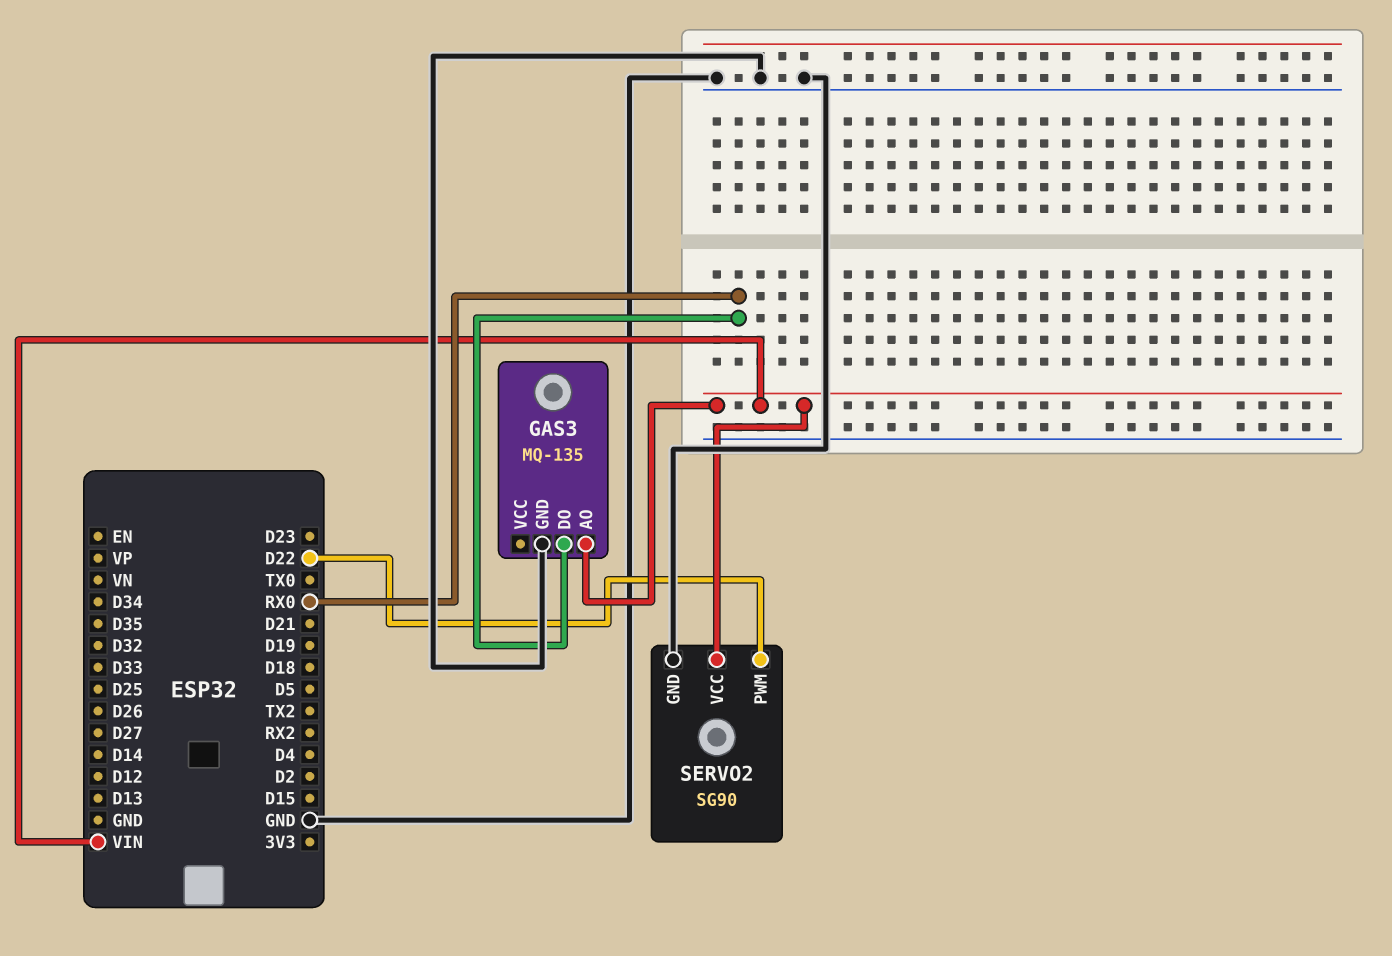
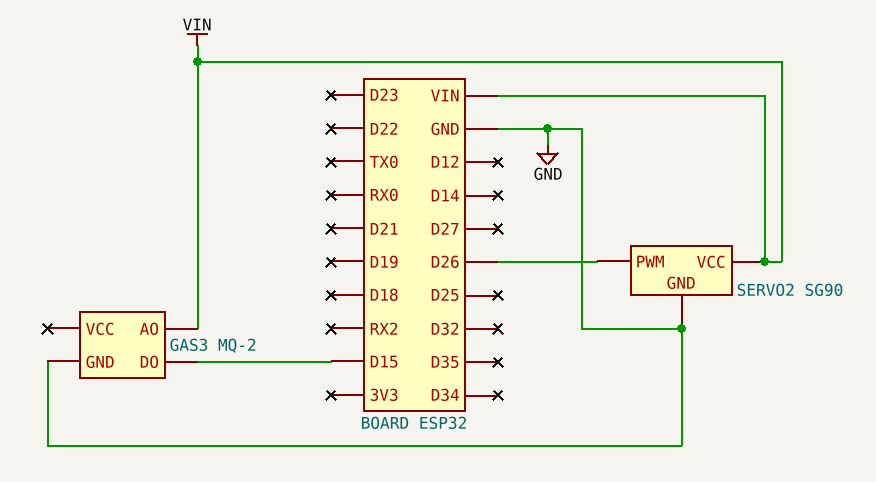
GAS3: MQ-135 -> MQ-2
GAS3 pin DO: RX0 -> D15
SERVO2 pin PWM: D22 -> D26

